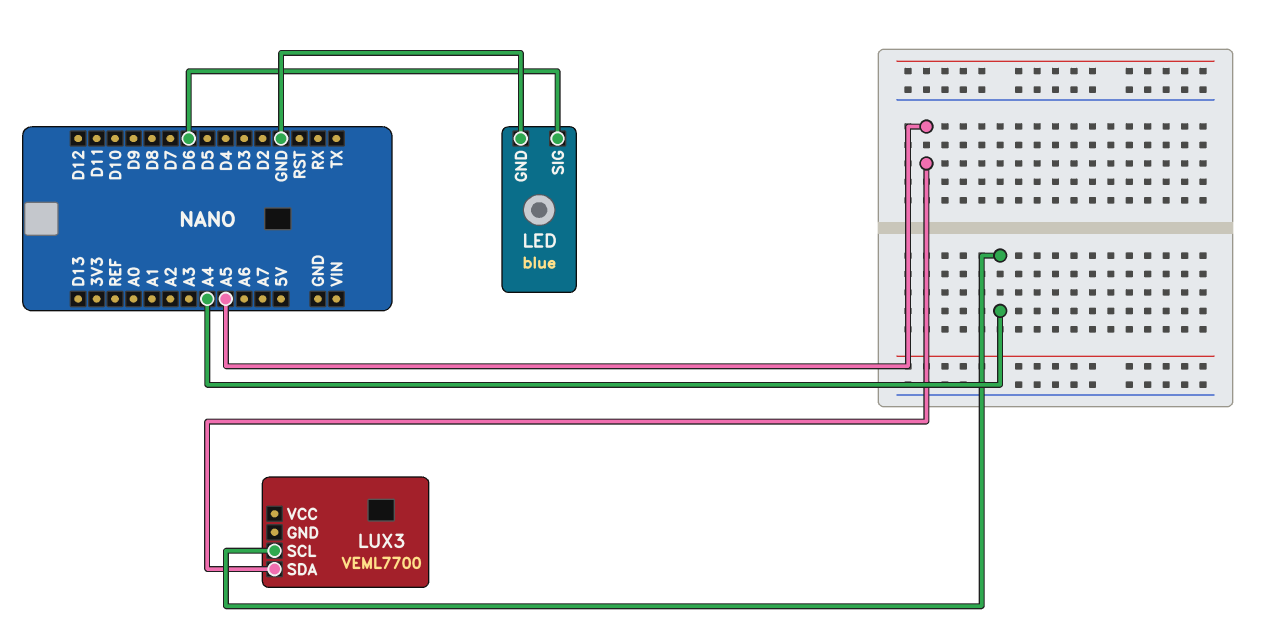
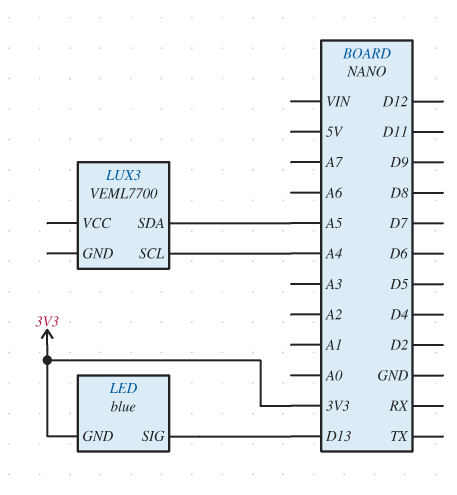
LED pin GND: GND -> 3V3
LED pin SIG: D6 -> D13

